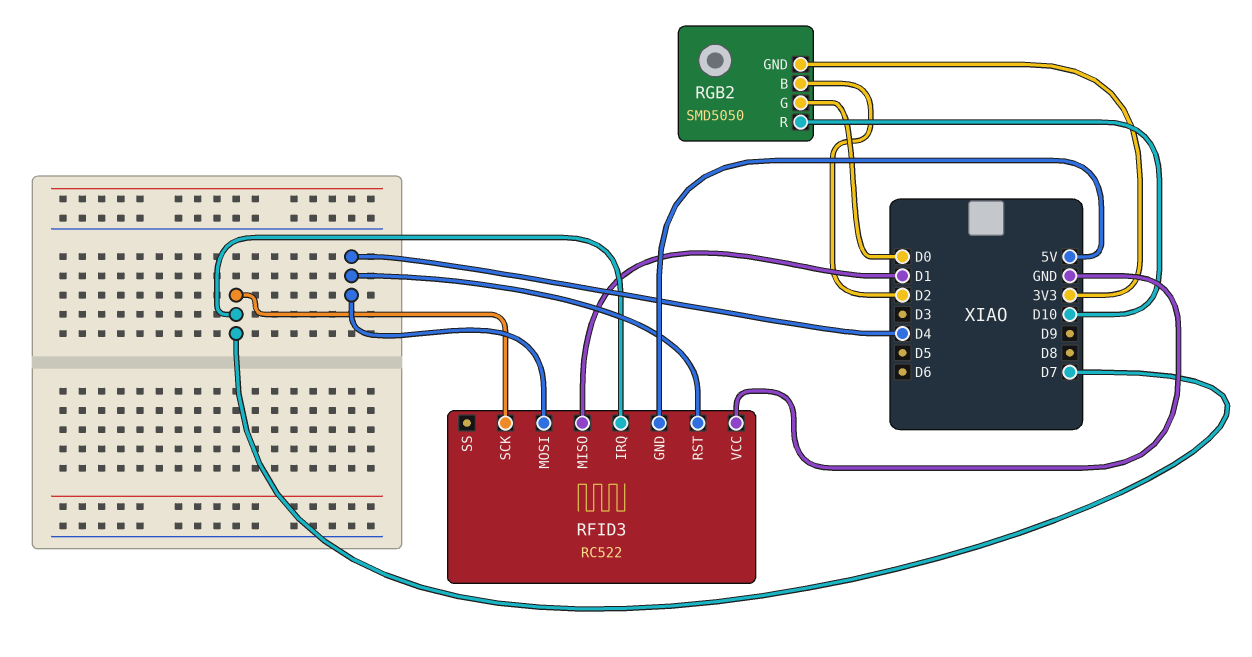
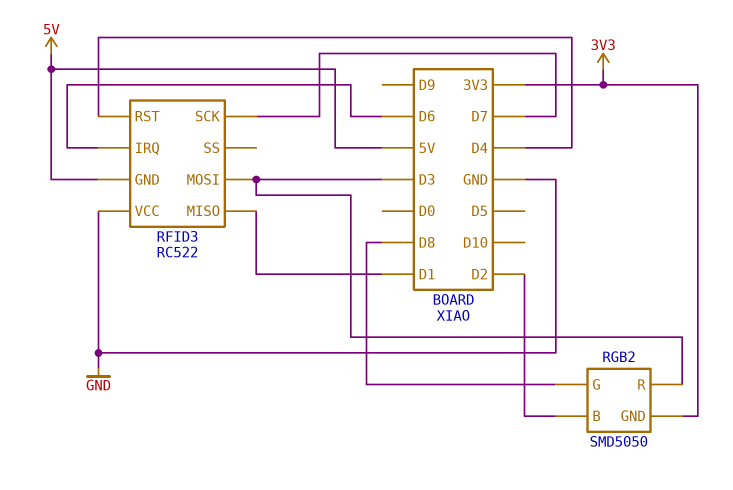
RFID3 pin IRQ: D7 -> D6
RFID3 pin MOSI: D4 -> D3
RGB2 pin G: D0 -> D8
RGB2 pin R: D10 -> D3

